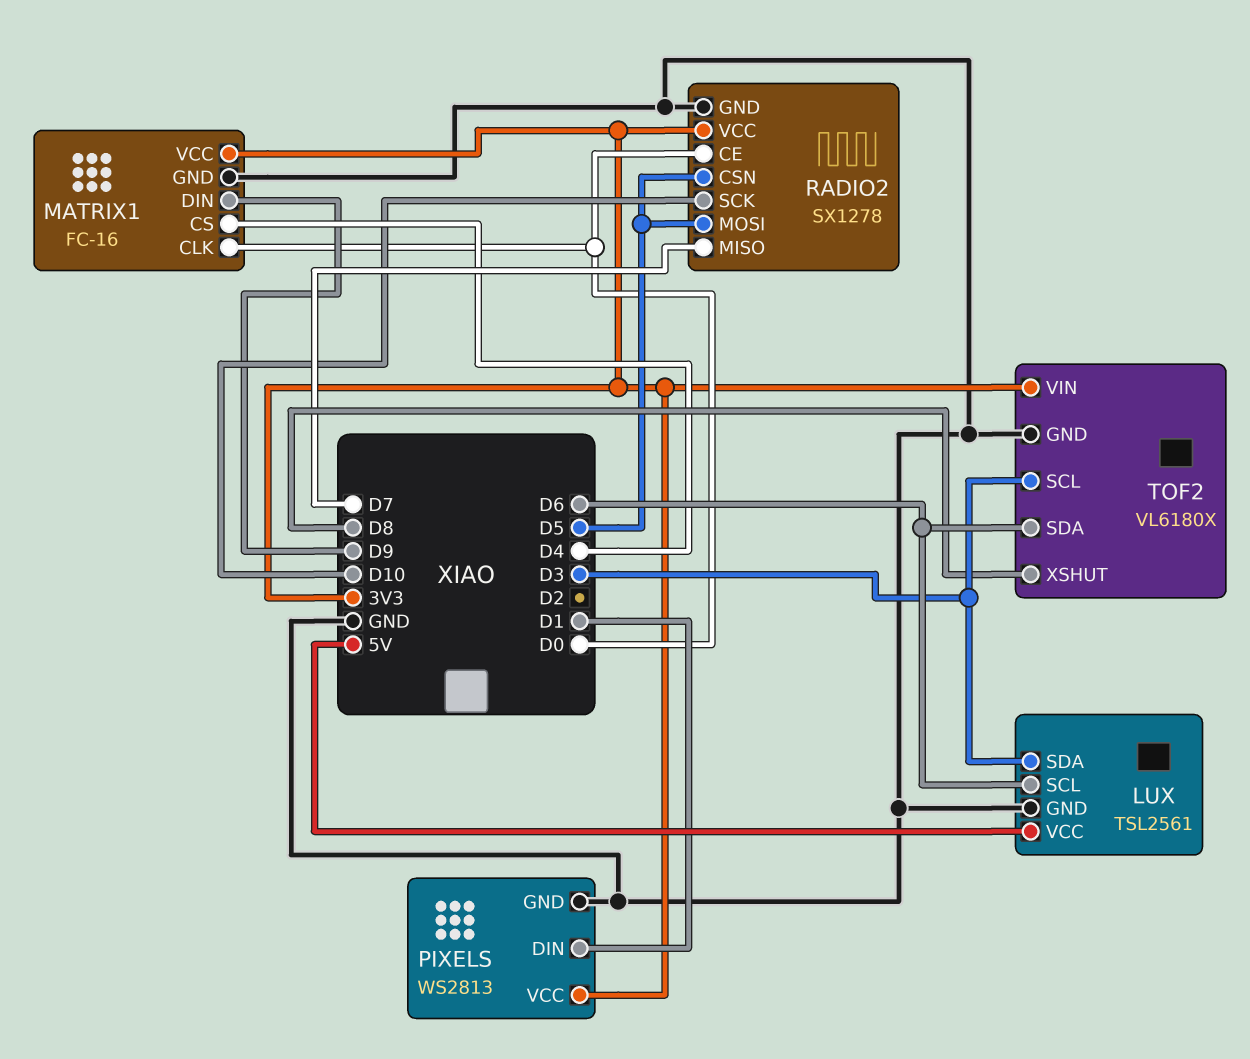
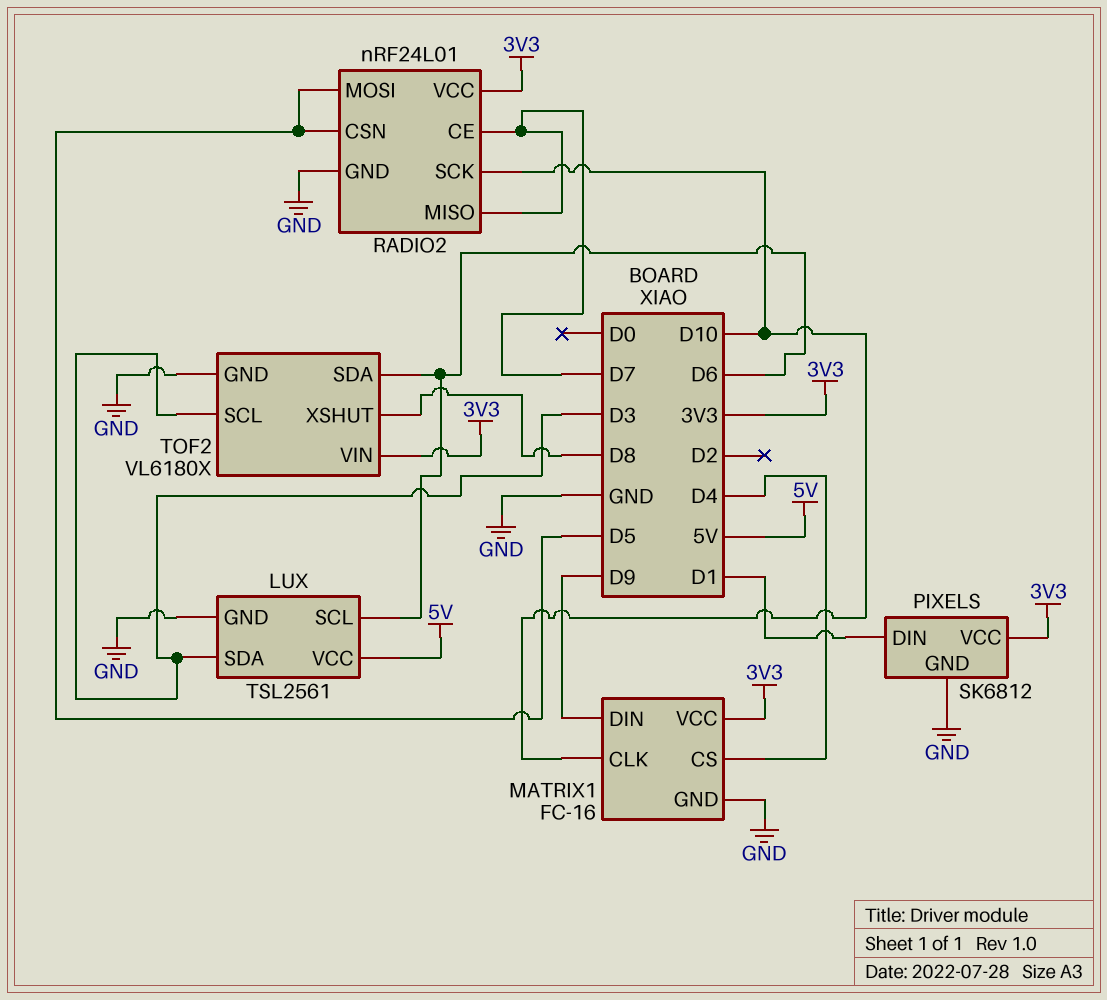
MATRIX1 pin CLK: D0 -> D10
PIXELS: WS2813 -> SK6812
RADIO2: SX1278 -> nRF24L01
RADIO2 pin CE: D0 -> D7

